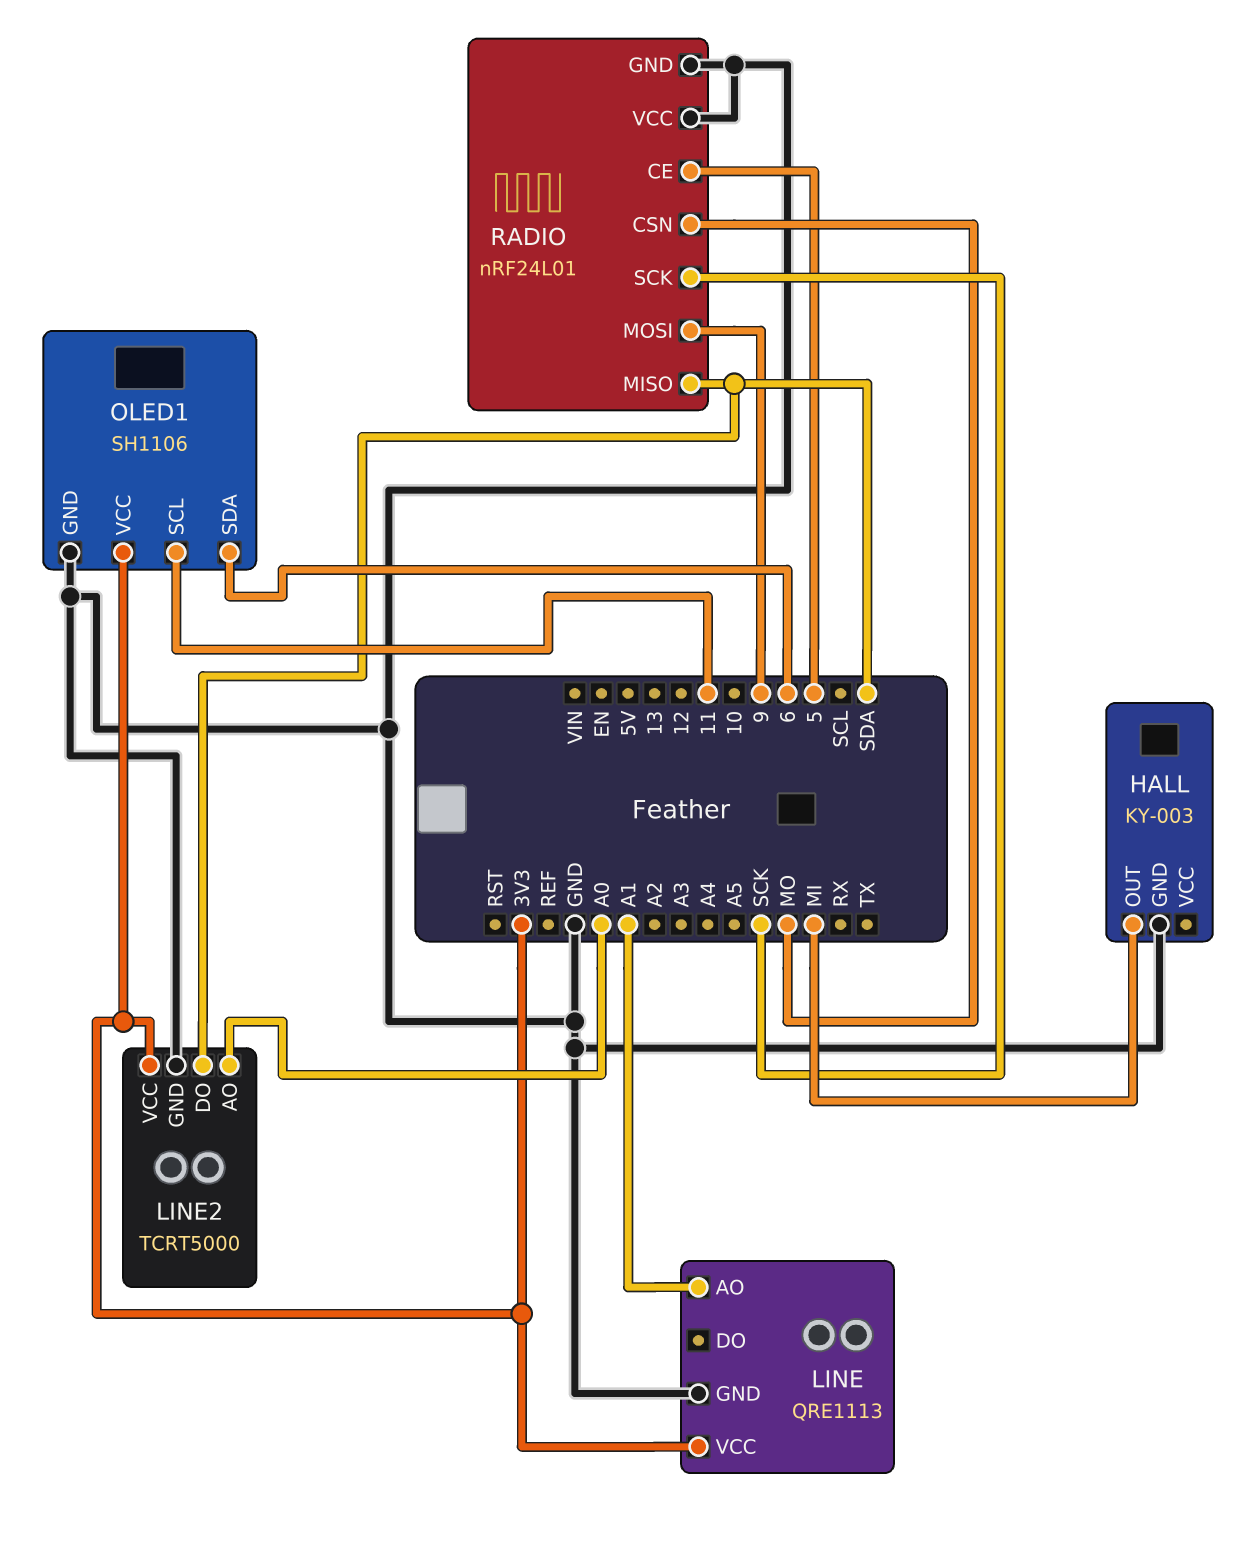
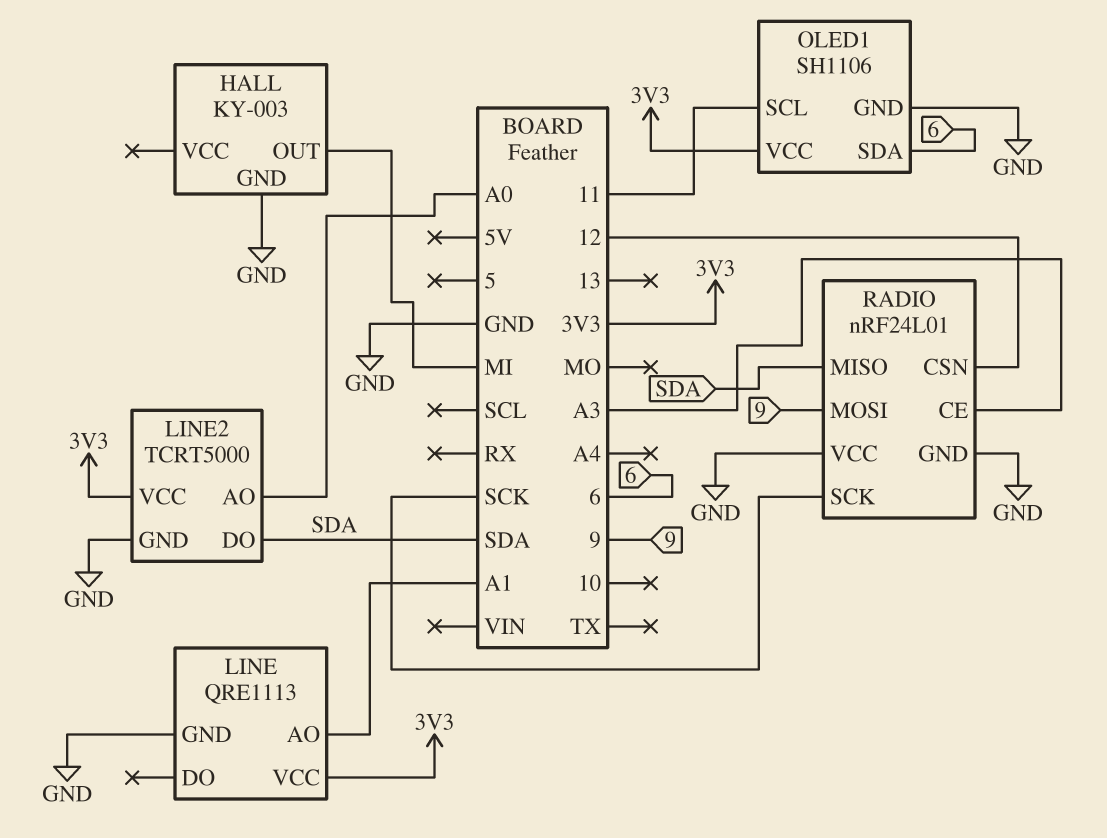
RADIO pin CE: 5 -> A3
RADIO pin CSN: MO -> 12

